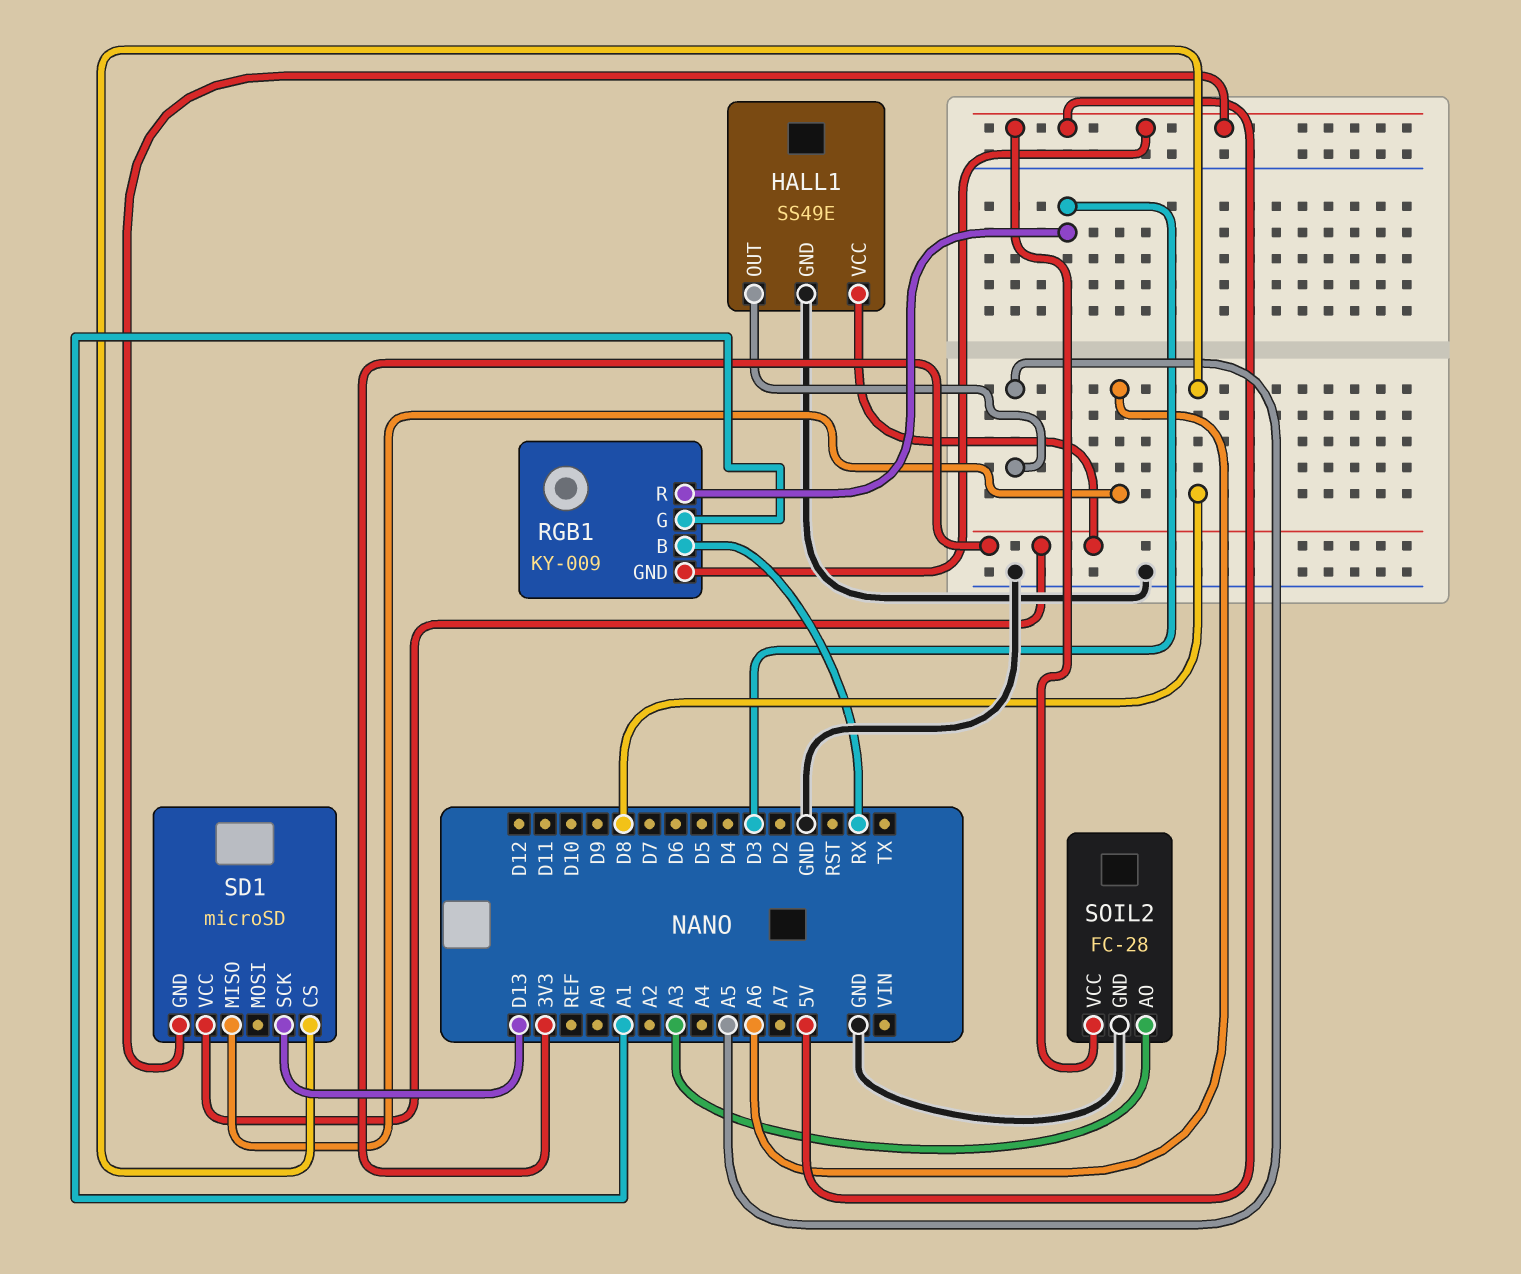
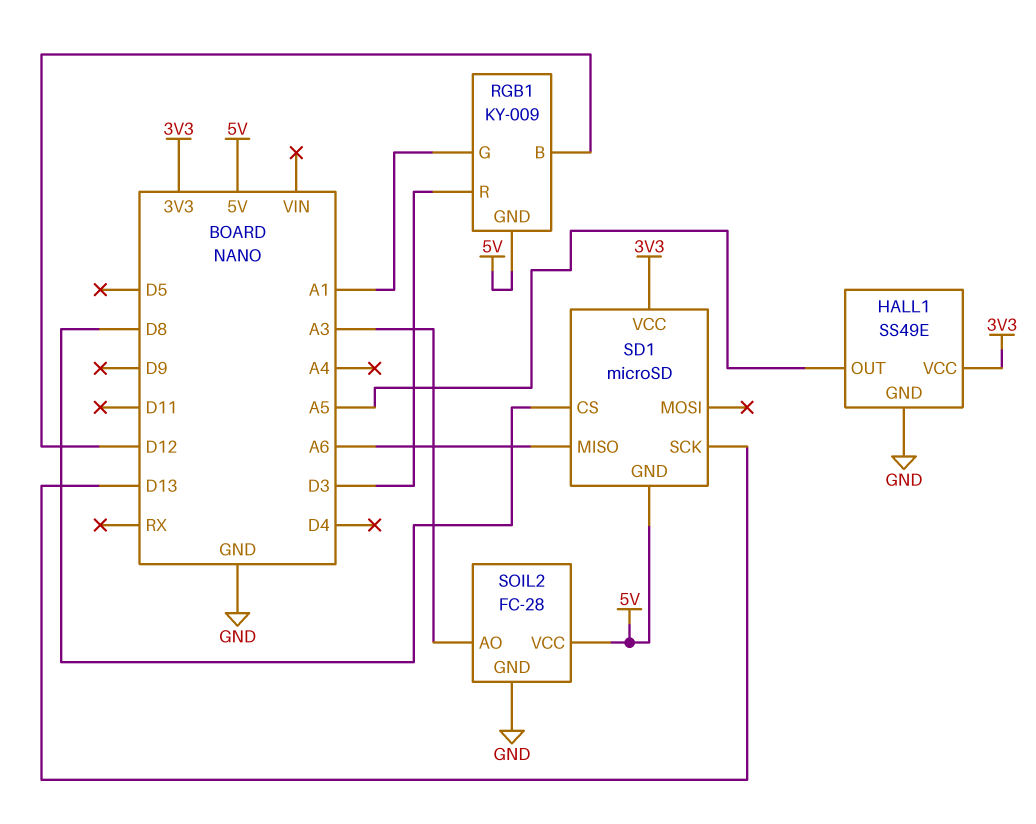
RGB1 pin B: RX -> D12

